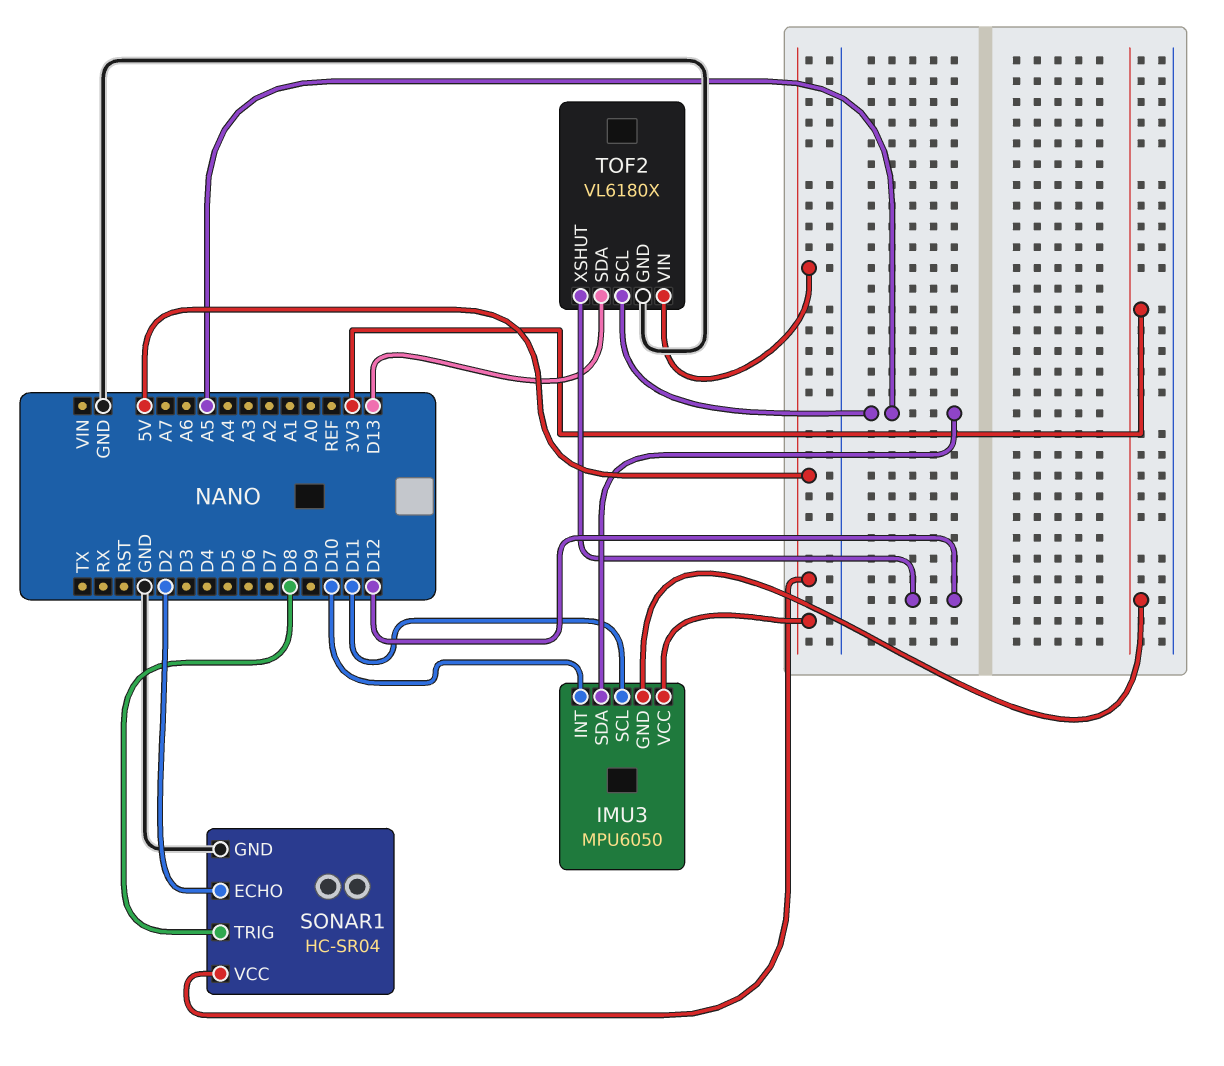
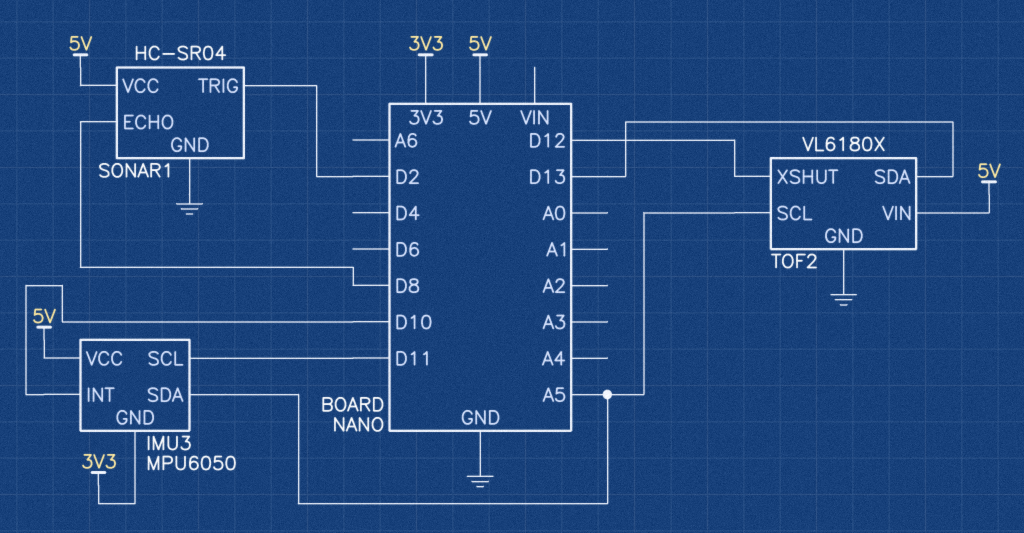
SONAR1 pin ECHO: D2 -> D8
SONAR1 pin TRIG: D8 -> D2

